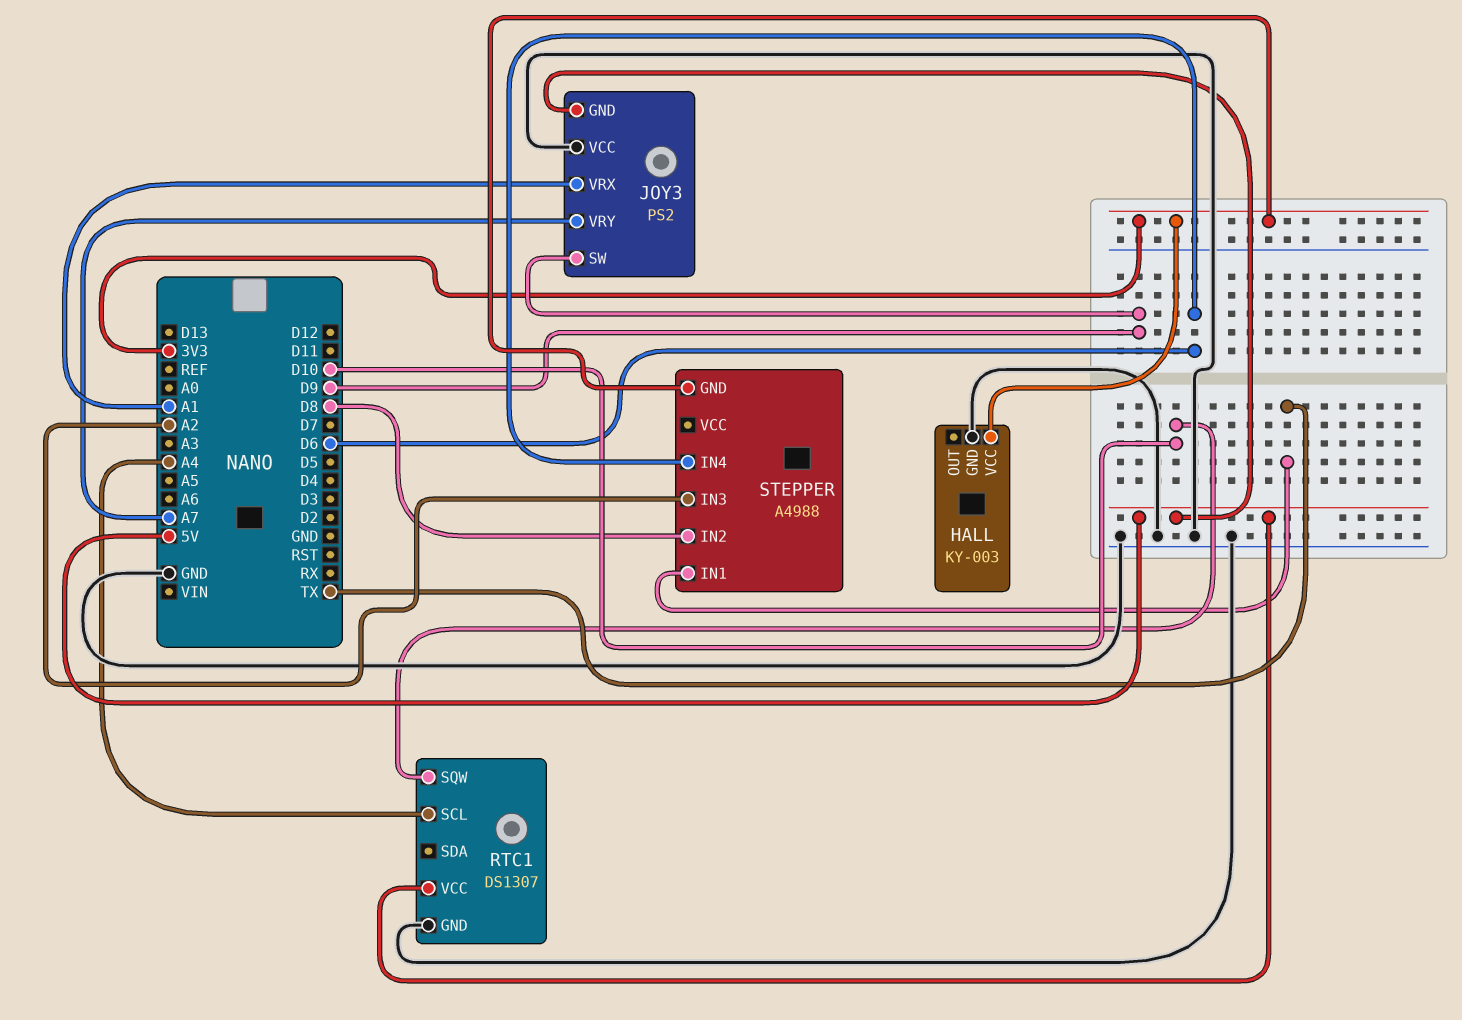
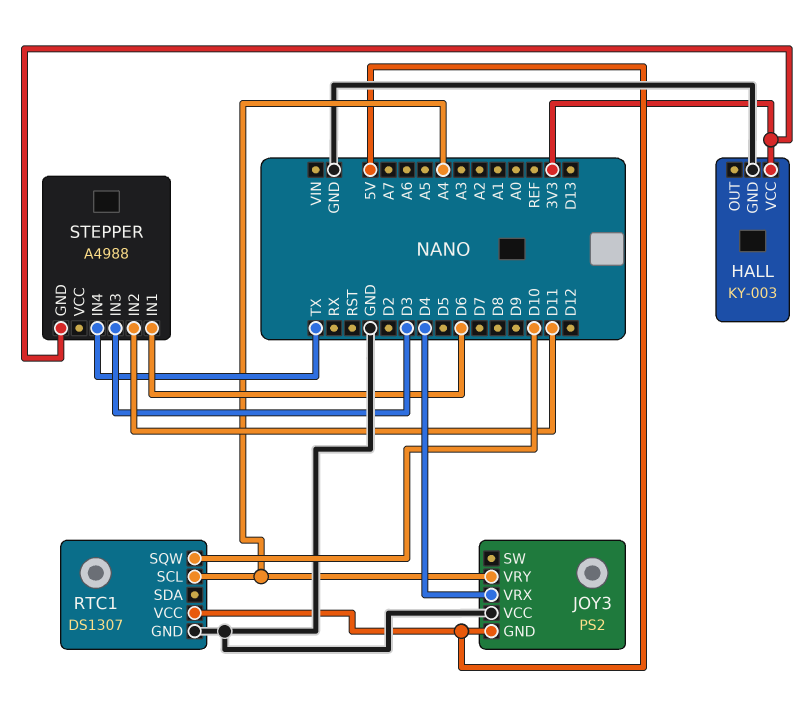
JOY3 pin SW: D9 -> none
JOY3 pin VRX: A1 -> D4
JOY3 pin VRY: A7 -> A4
STEPPER pin IN1: TX -> D6
STEPPER pin IN2: D8 -> D11
STEPPER pin IN3: A2 -> D3
STEPPER pin IN4: D6 -> TX

